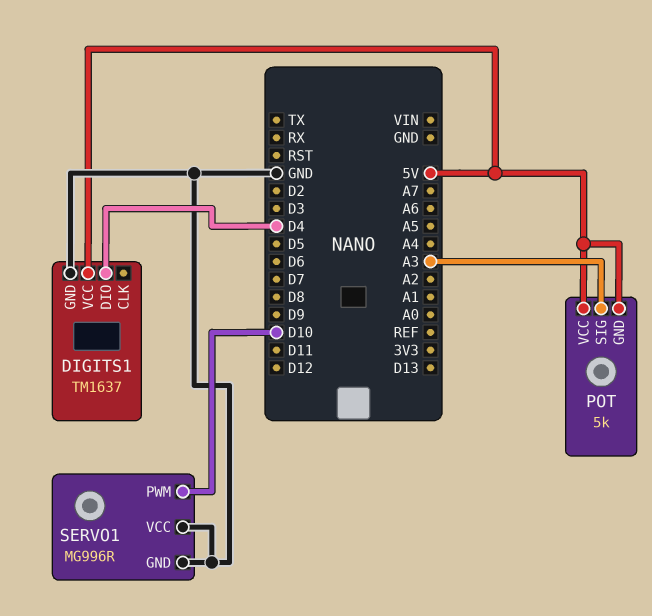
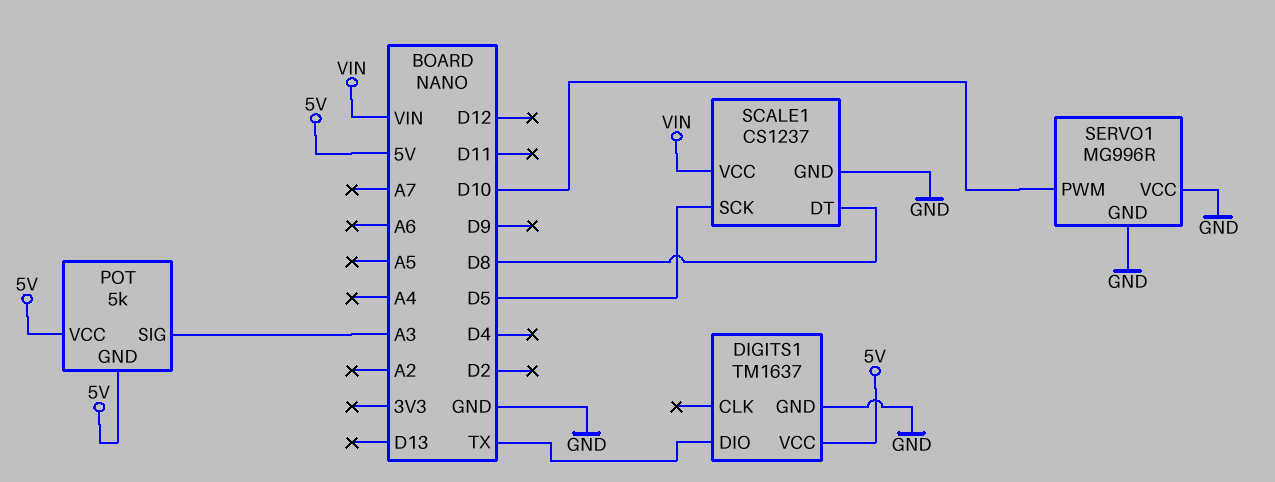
DIGITS1 pin DIO: D4 -> TX
SCALE1: none -> CS1237
SCALE1 pin DT: none -> D8
SCALE1 pin GND: none -> GND
SCALE1 pin SCK: none -> D5
SCALE1 pin VCC: none -> VIN

